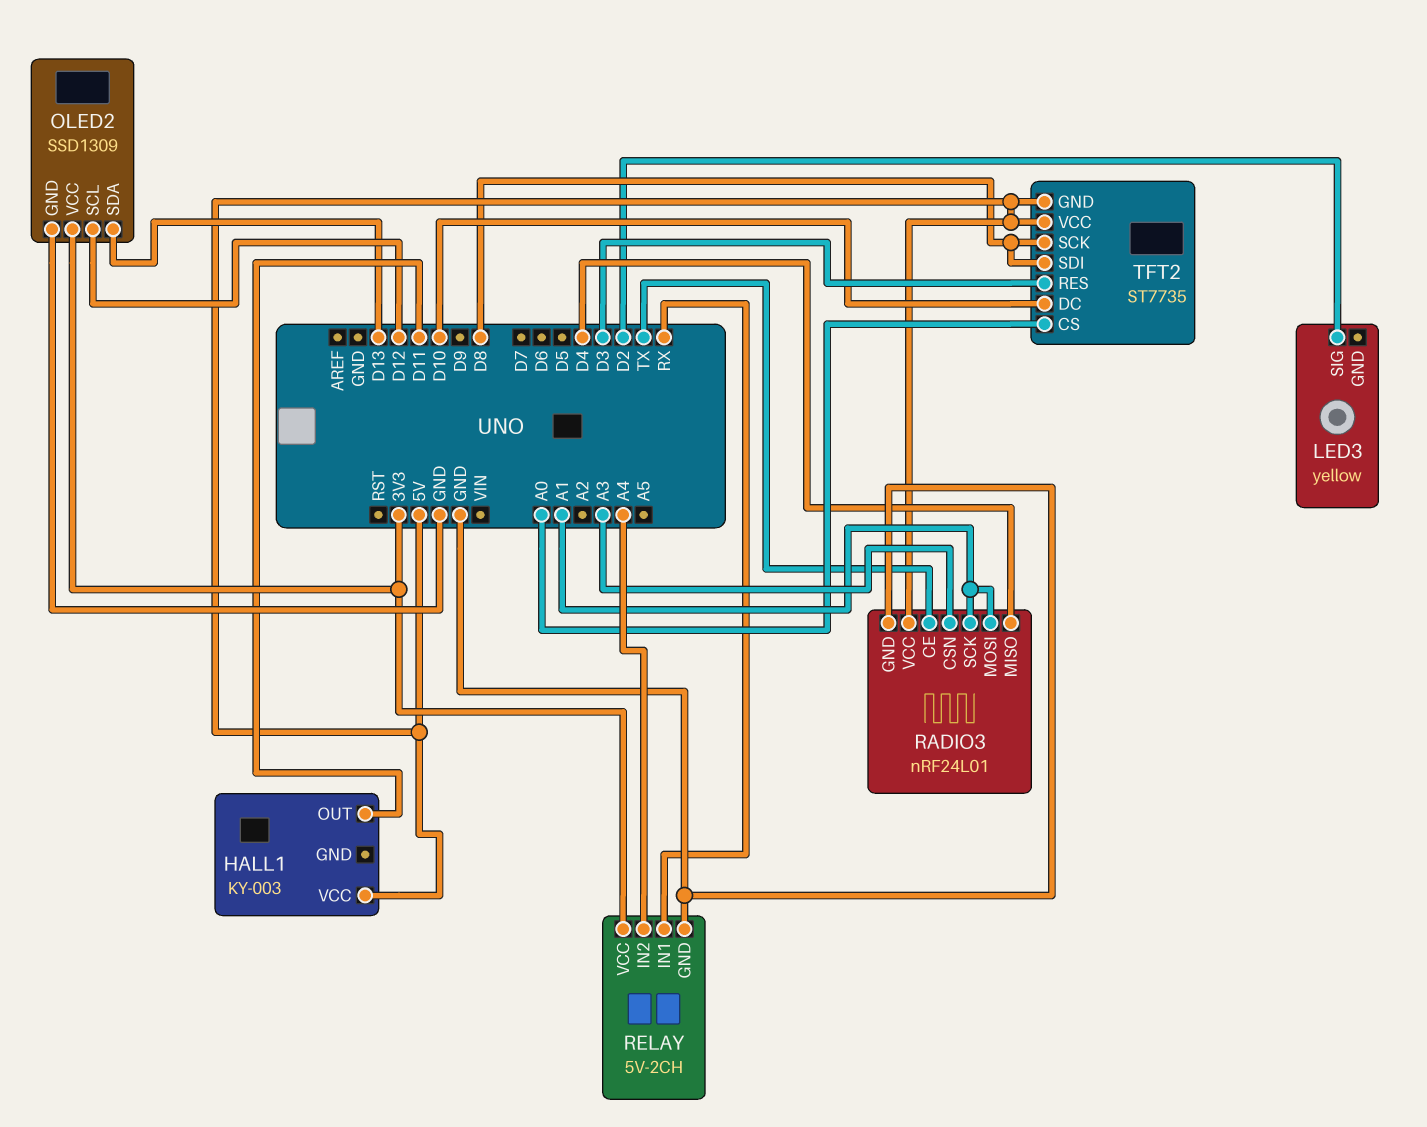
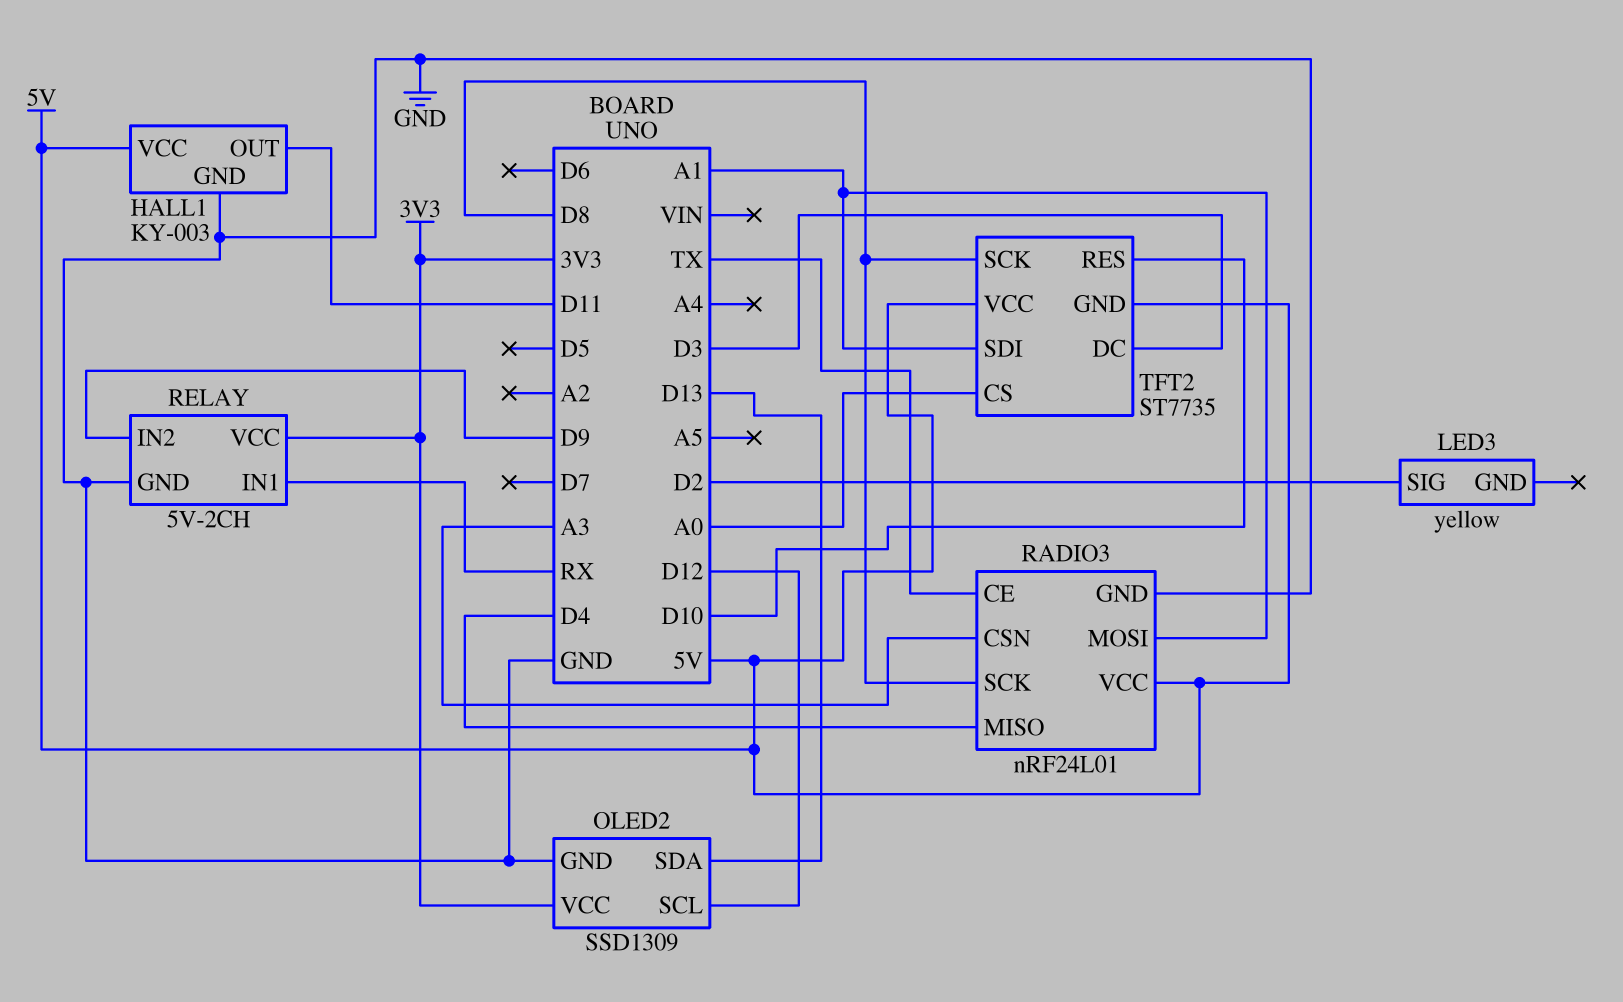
HALL1 pin GND: none -> GND
RADIO3 pin SCK: A1 -> D8
RELAY pin IN2: A4 -> D9
TFT2 pin DC: D10 -> D3
TFT2 pin RES: D3 -> D10
TFT2 pin SDI: D8 -> A1

